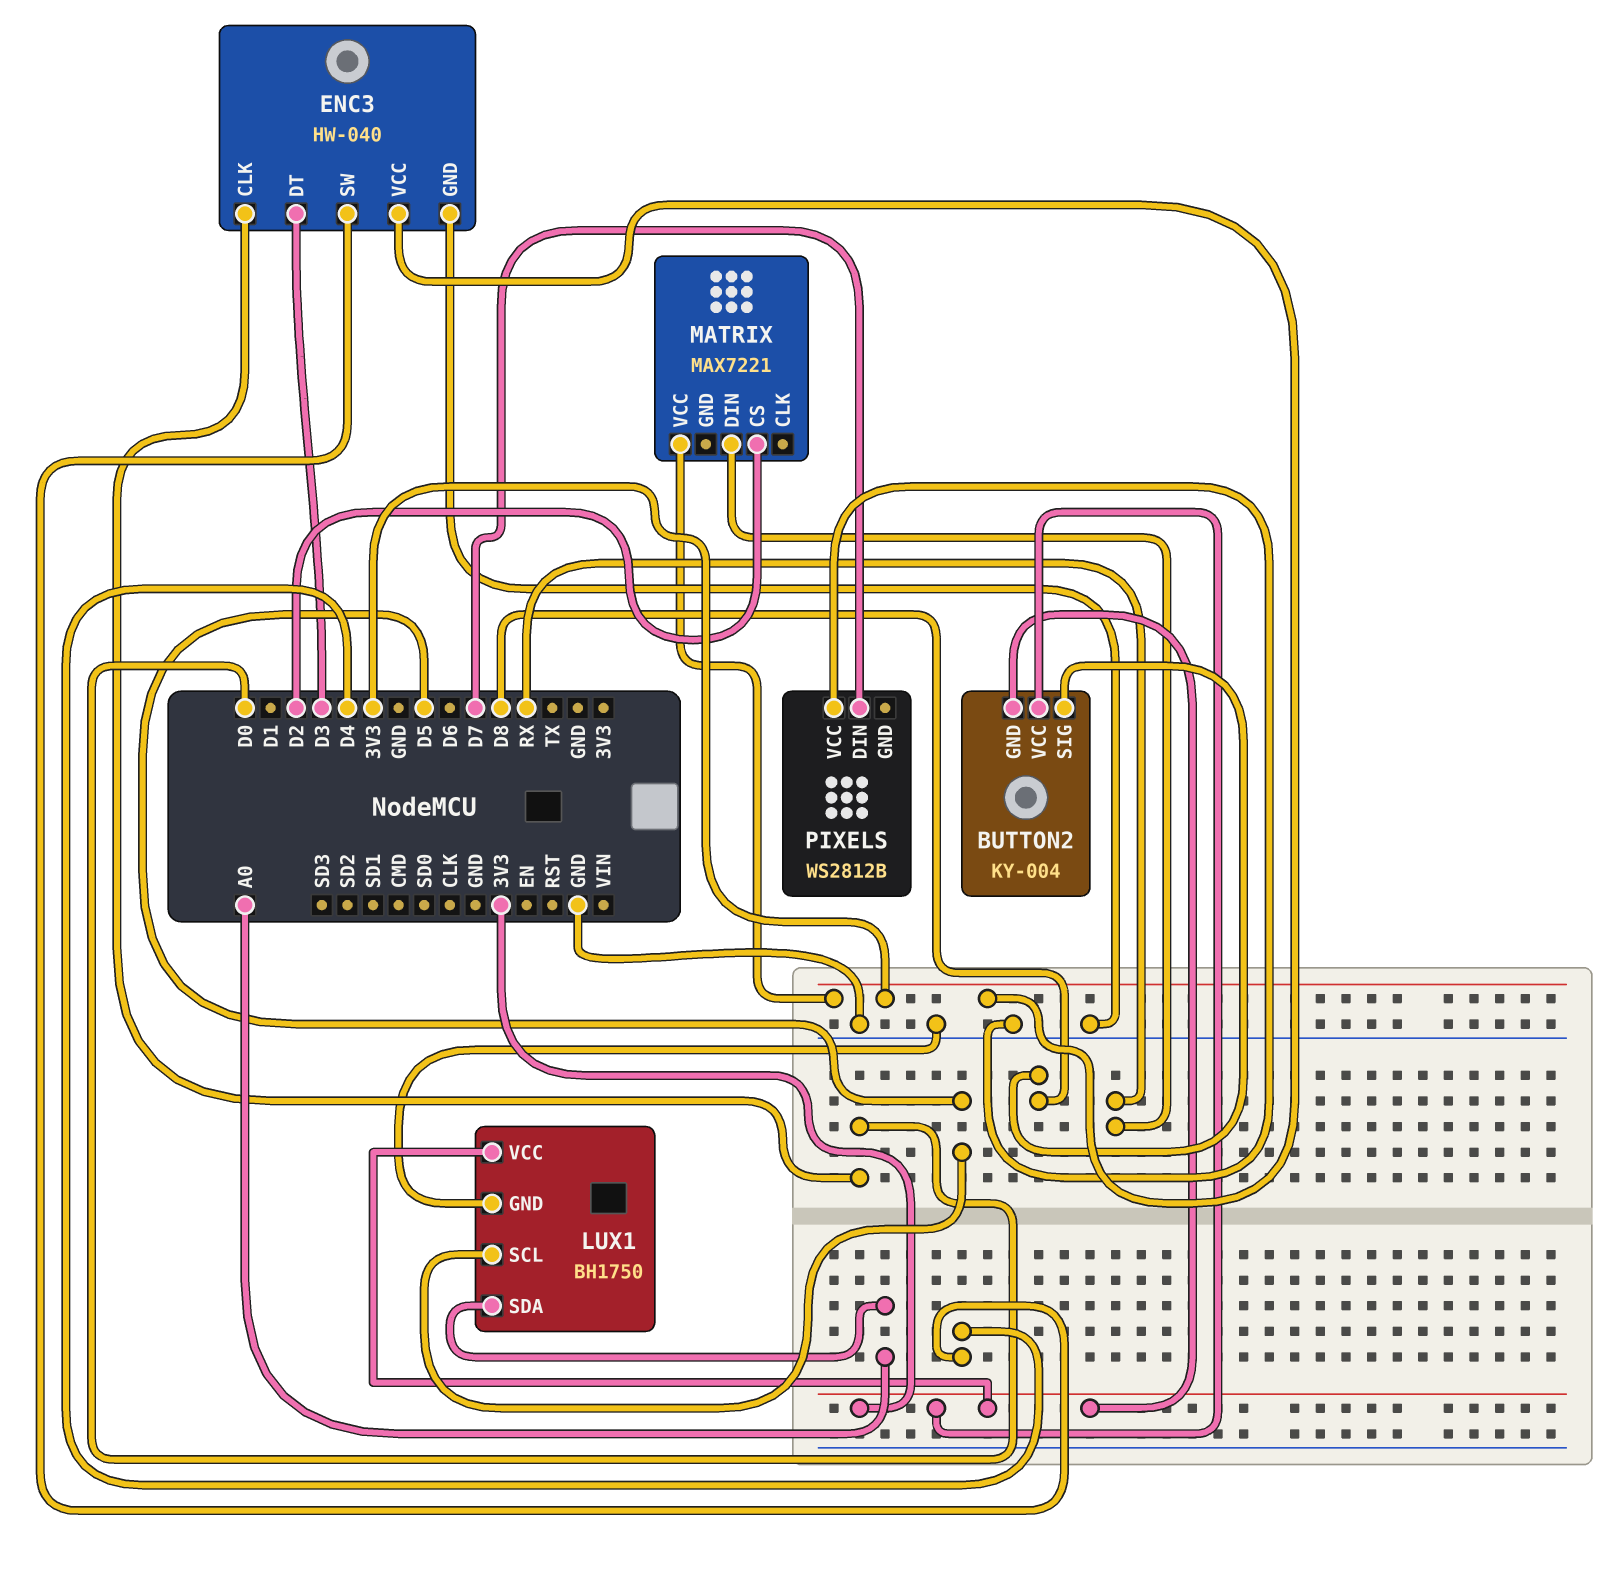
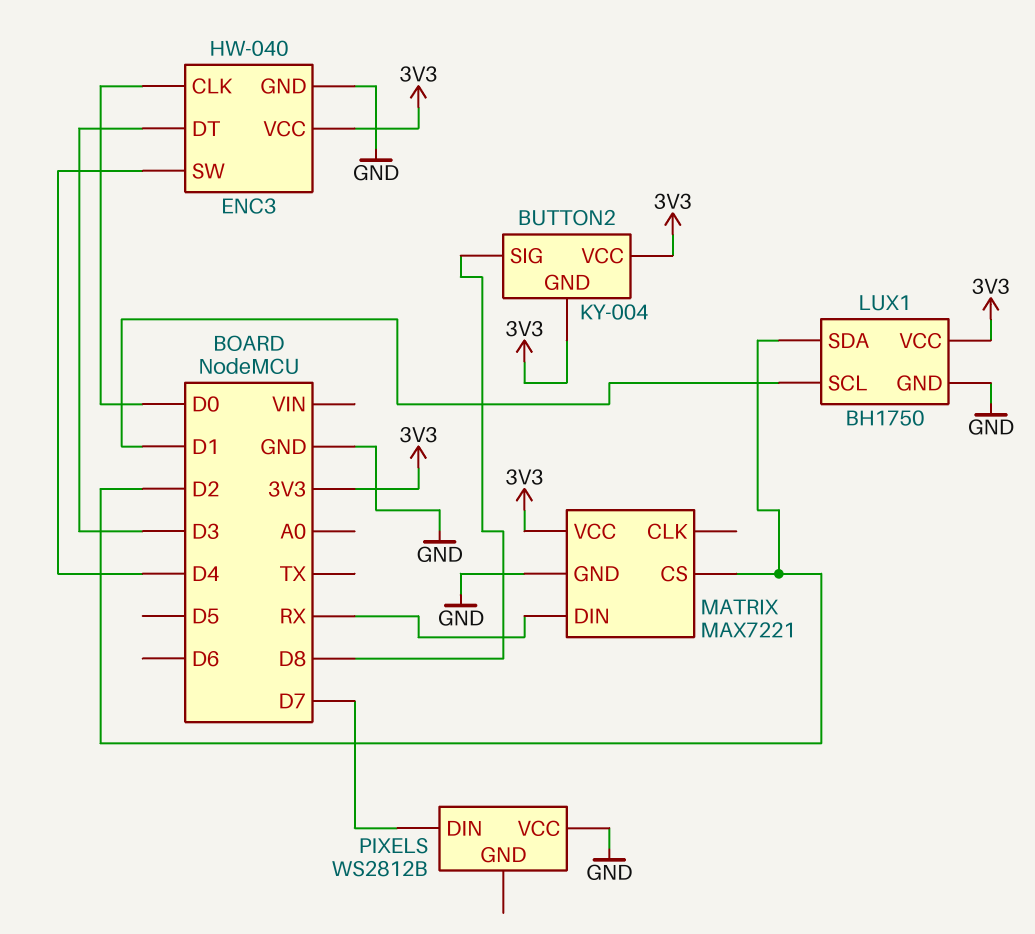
LUX1 pin SCL: D5 -> D1
LUX1 pin SDA: A0 -> D2
MATRIX pin GND: none -> GND

